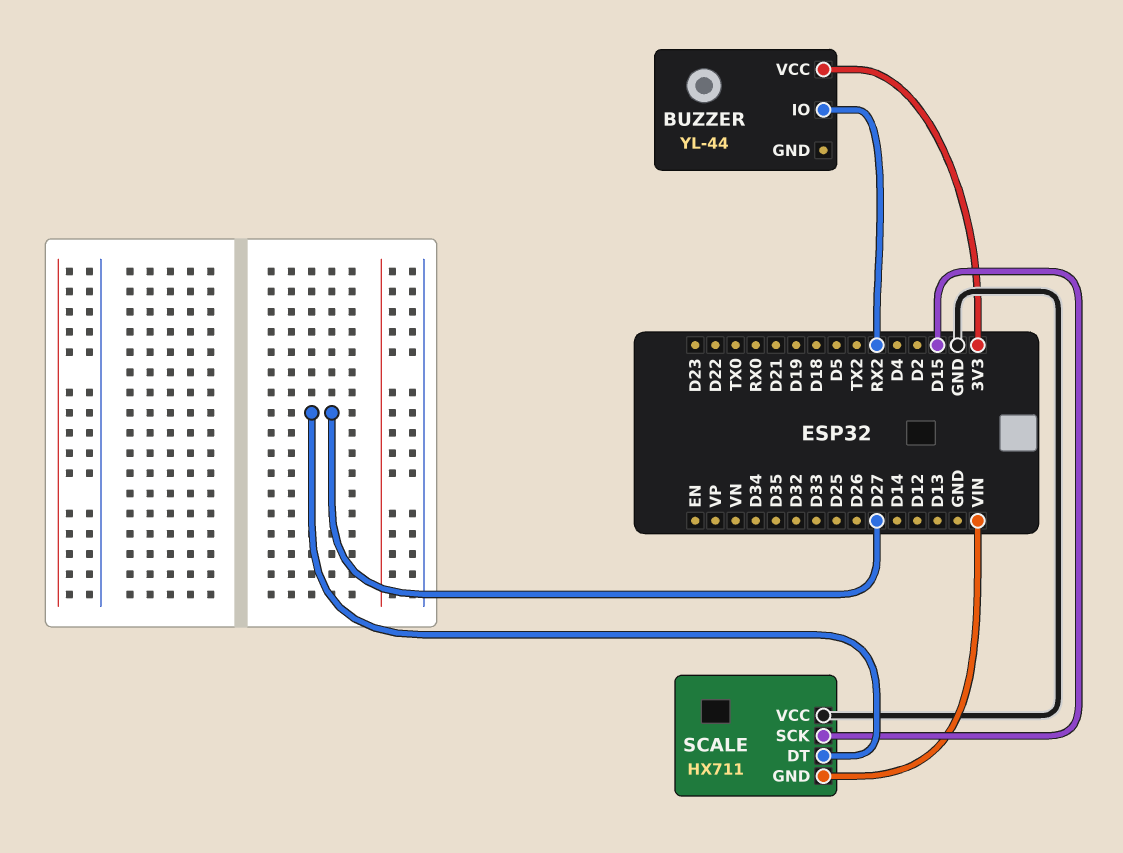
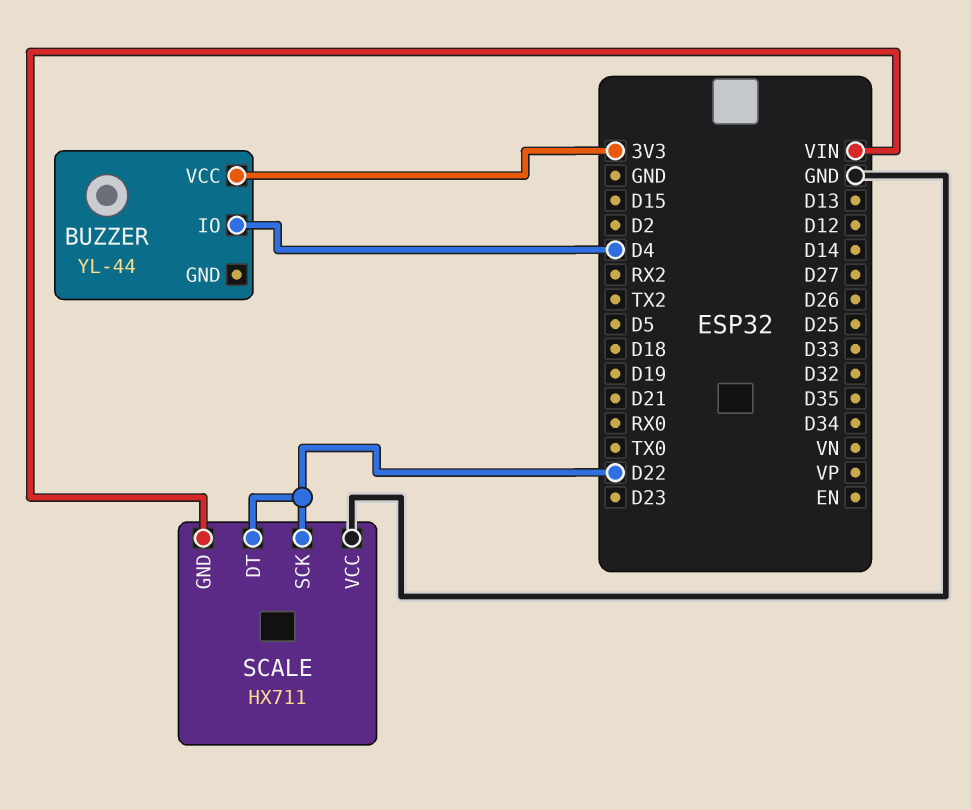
BUZZER pin IO: RX2 -> D4
SCALE pin DT: D27 -> D22
SCALE pin SCK: D15 -> D22

